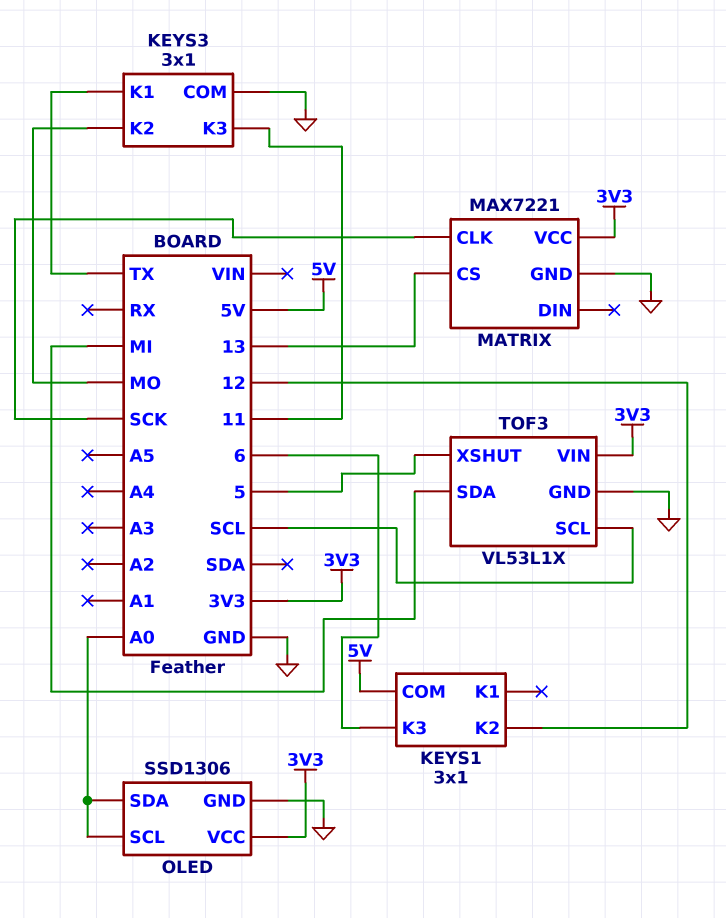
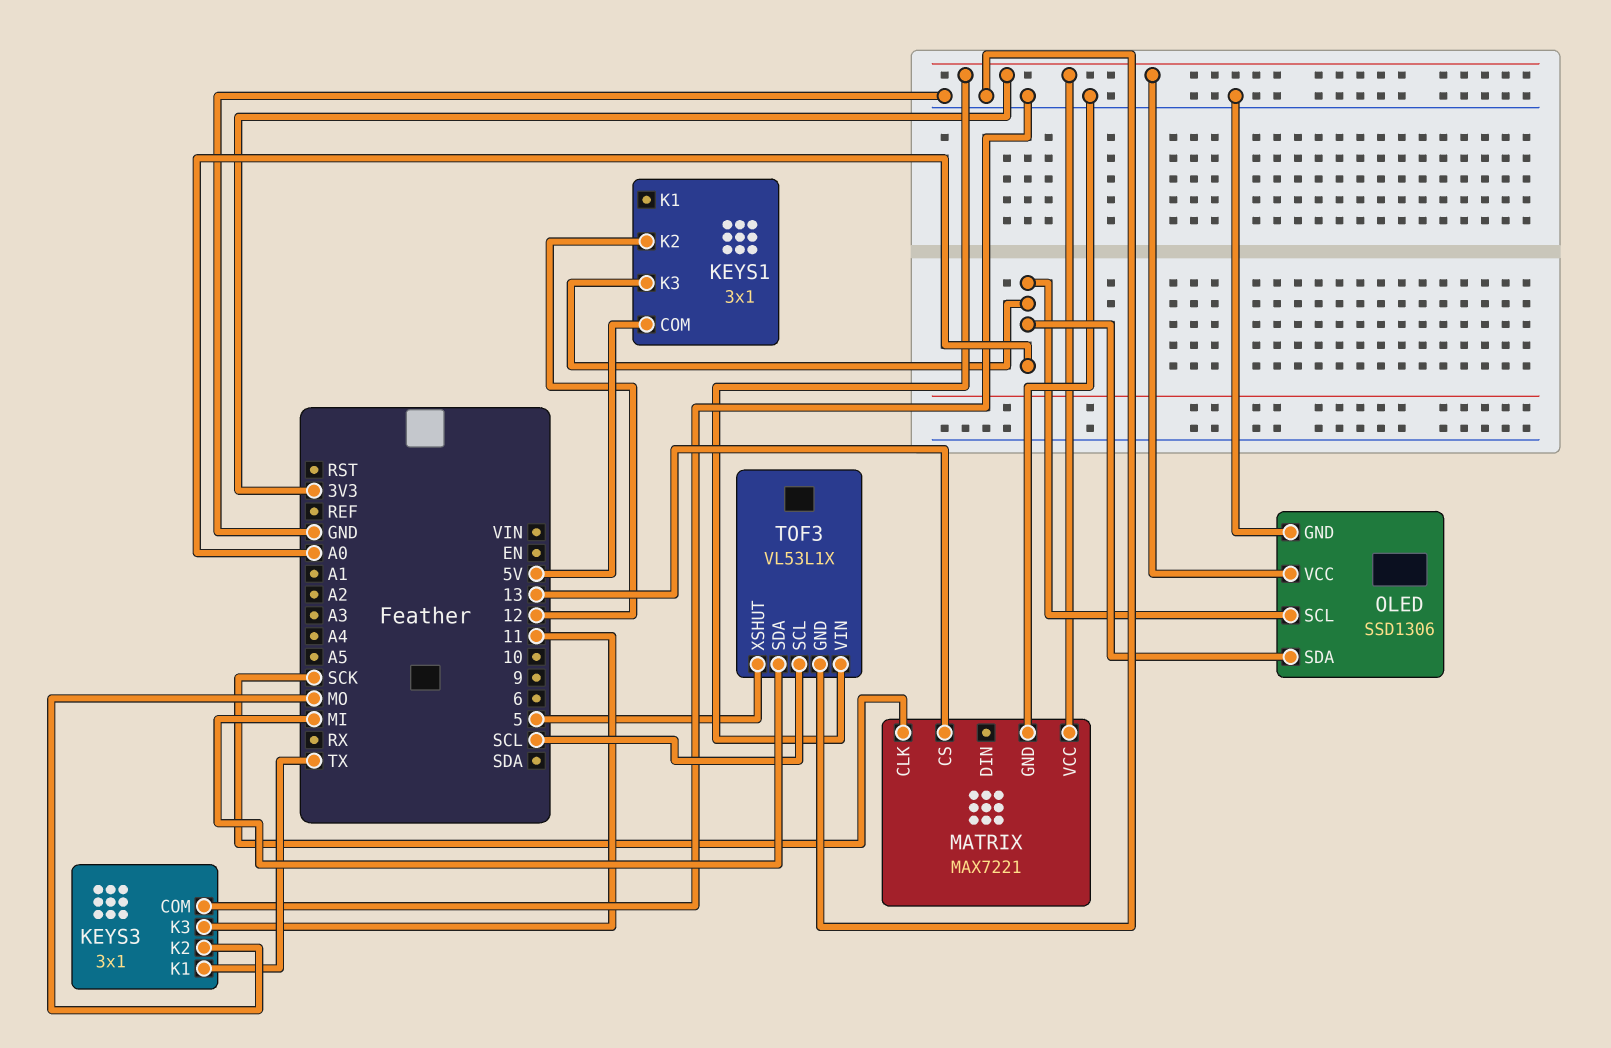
KEYS1 pin K3: 6 -> A0

